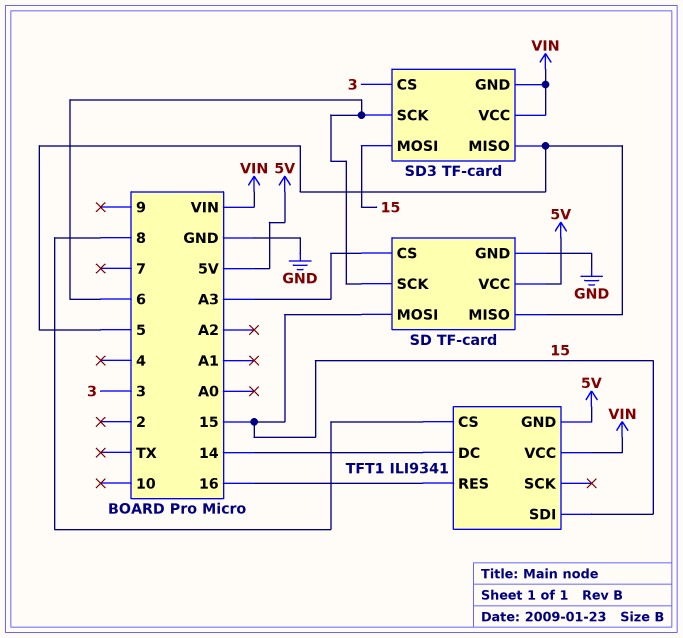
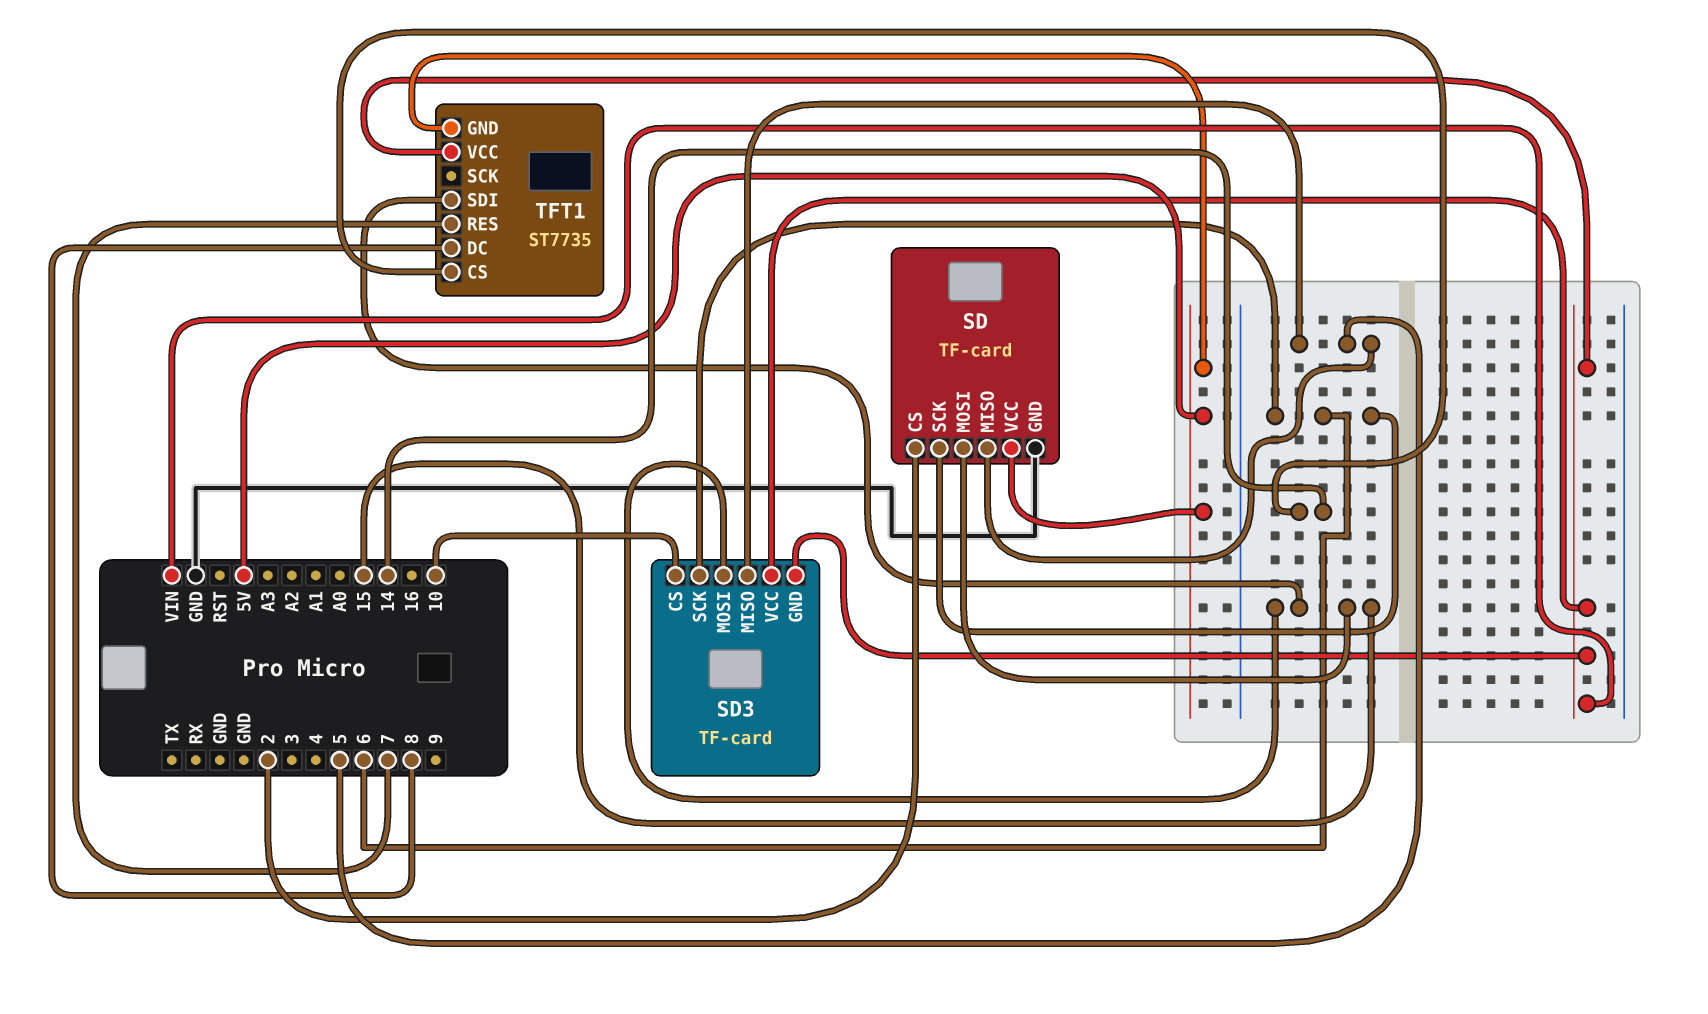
SD pin CS: A3 -> 2
SD3 pin CS: 3 -> 10
TFT1: ILI9341 -> ST7735
TFT1 pin CS: 8 -> 14
TFT1 pin DC: 14 -> 8
TFT1 pin RES: 16 -> 7

